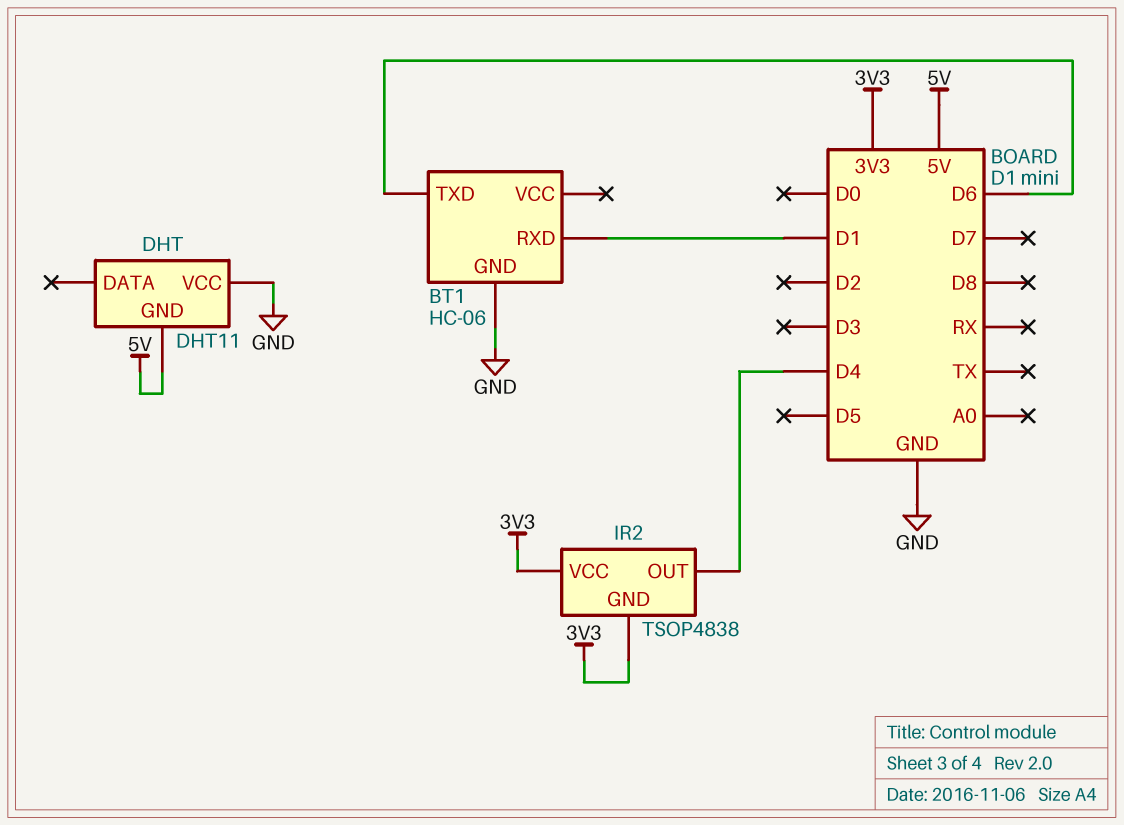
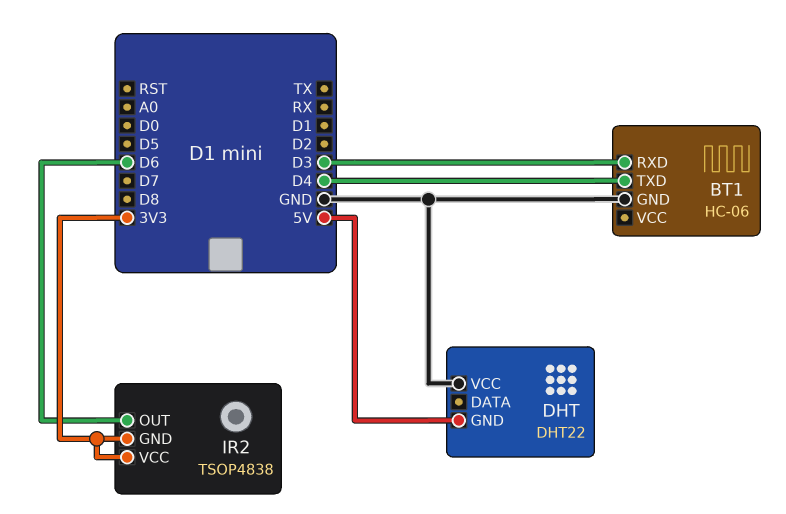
BT1 pin RXD: D1 -> D3
BT1 pin TXD: D6 -> D4
DHT: DHT11 -> DHT22
IR2 pin OUT: D4 -> D6

